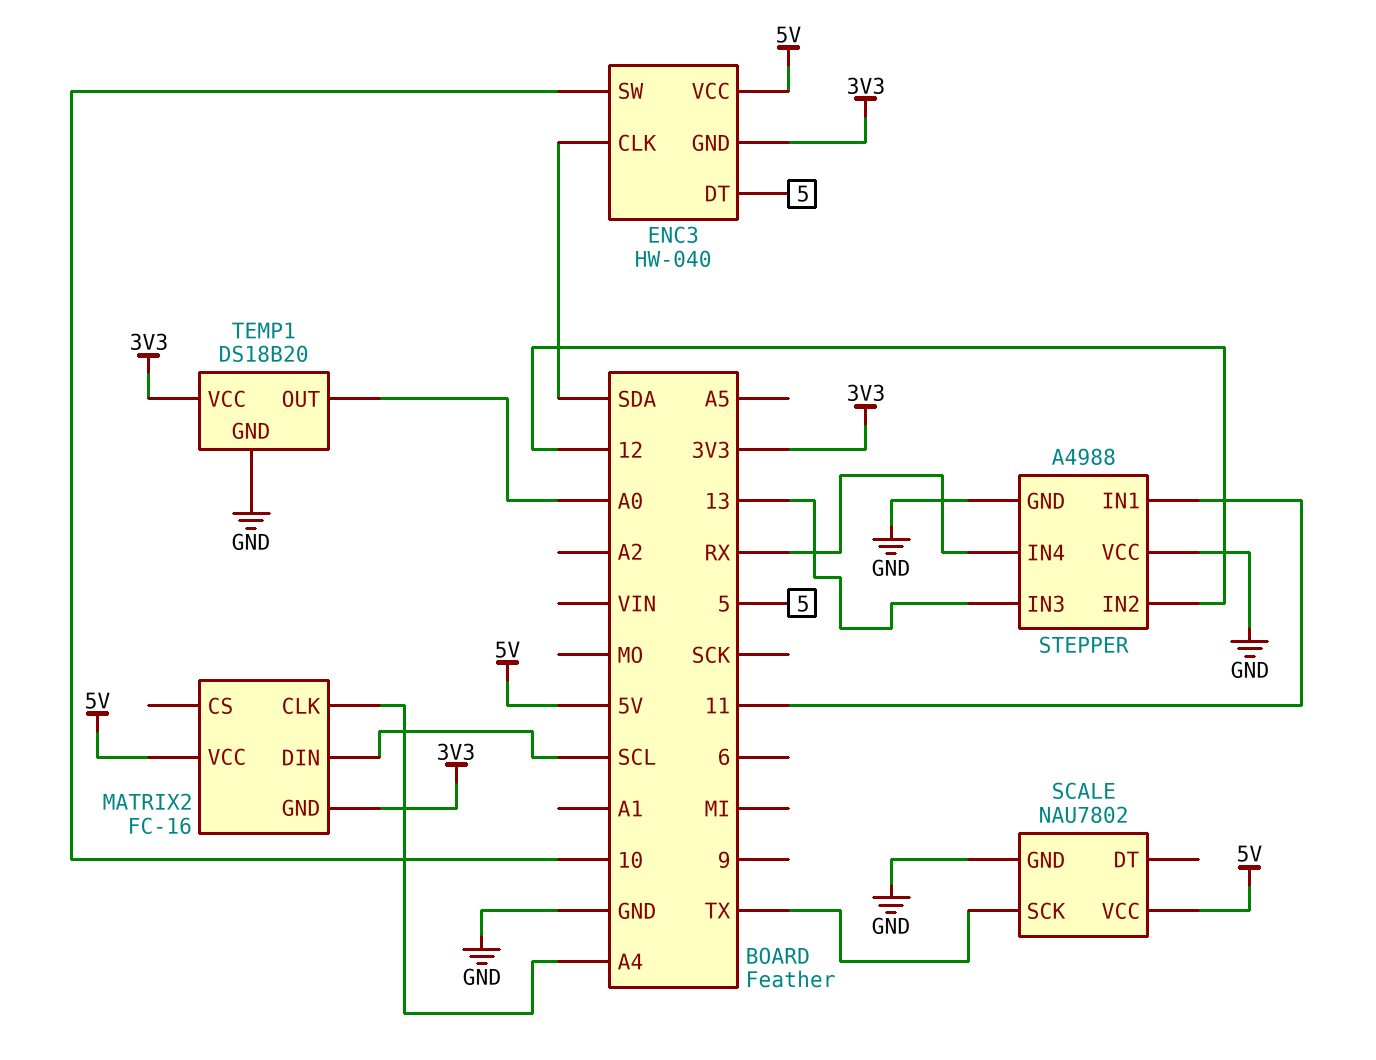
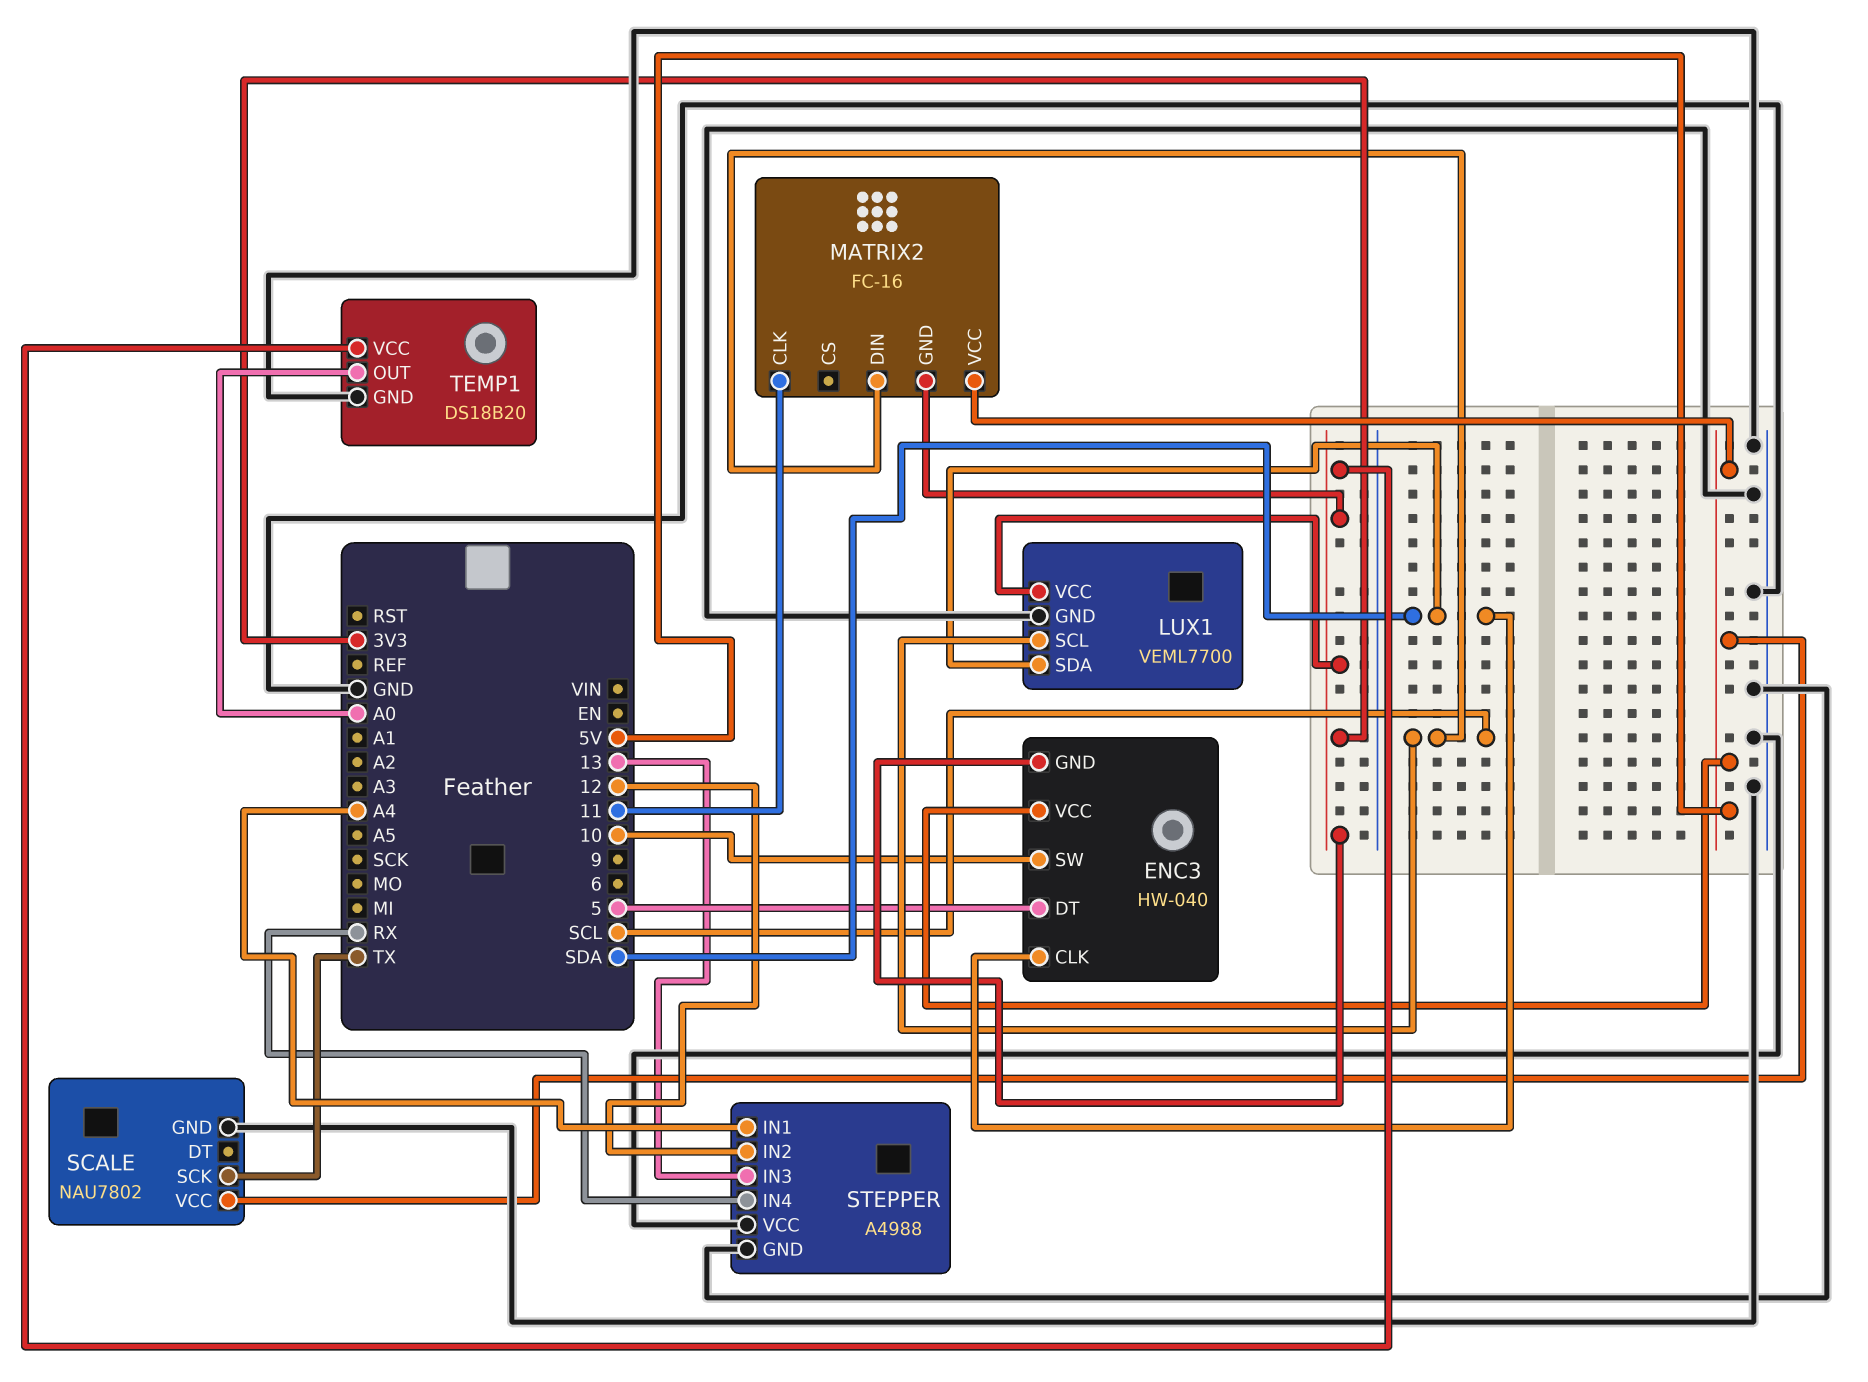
LUX1: none -> VEML7700
LUX1 pin GND: none -> GND
LUX1 pin SCL: none -> SCL
LUX1 pin SDA: none -> SDA
LUX1 pin VCC: none -> 3V3
MATRIX2 pin CLK: A4 -> 11
STEPPER pin IN1: 11 -> A4

